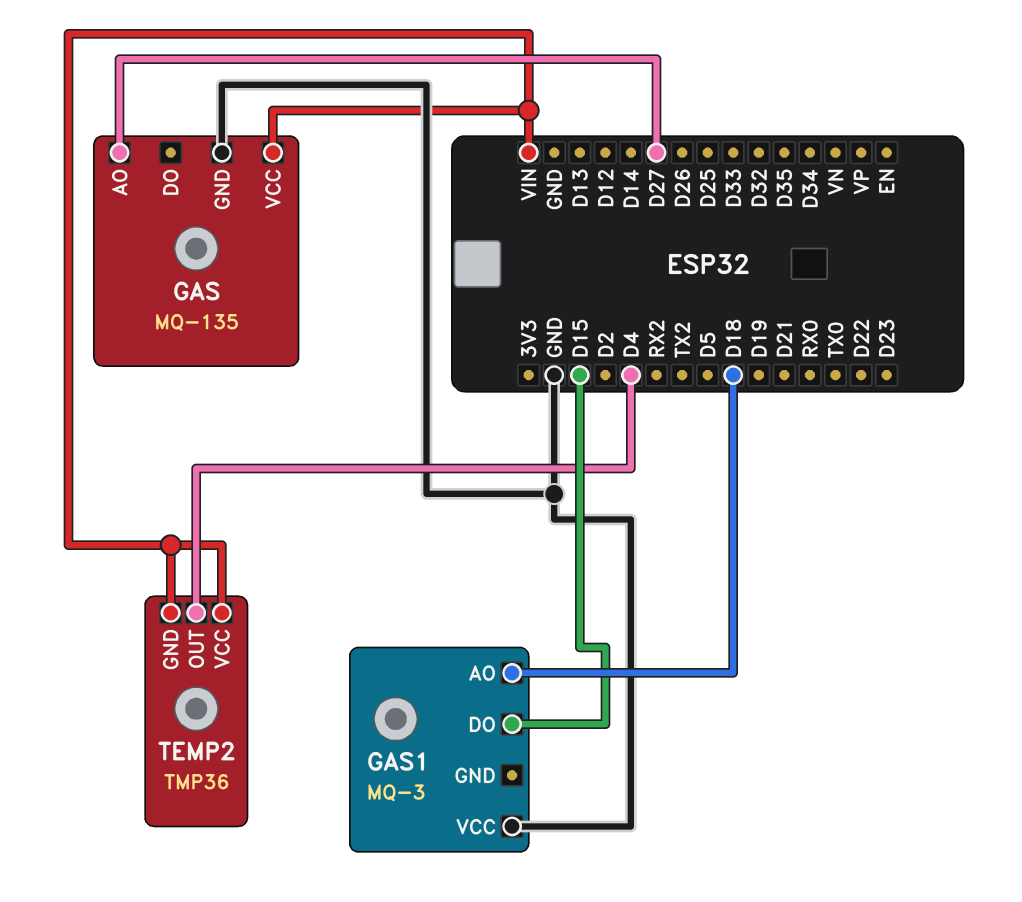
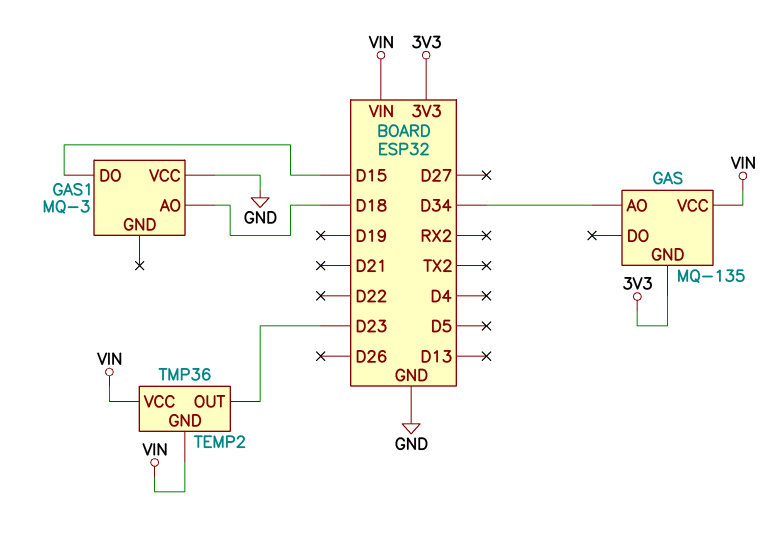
GAS pin AO: D27 -> D34
GAS pin GND: GND -> 3V3
TEMP2 pin OUT: D4 -> D23

